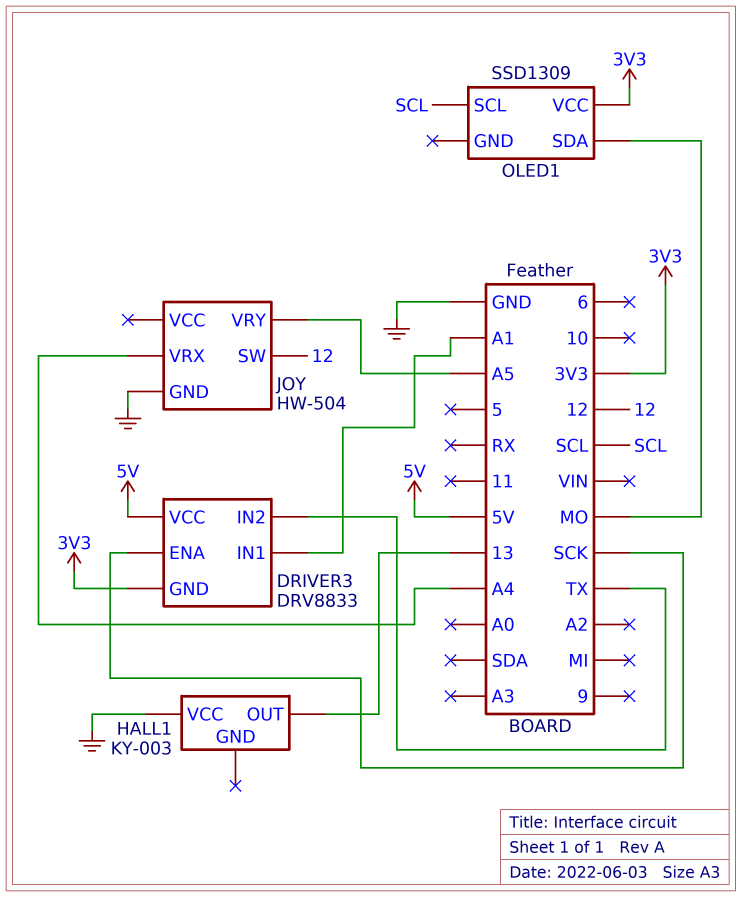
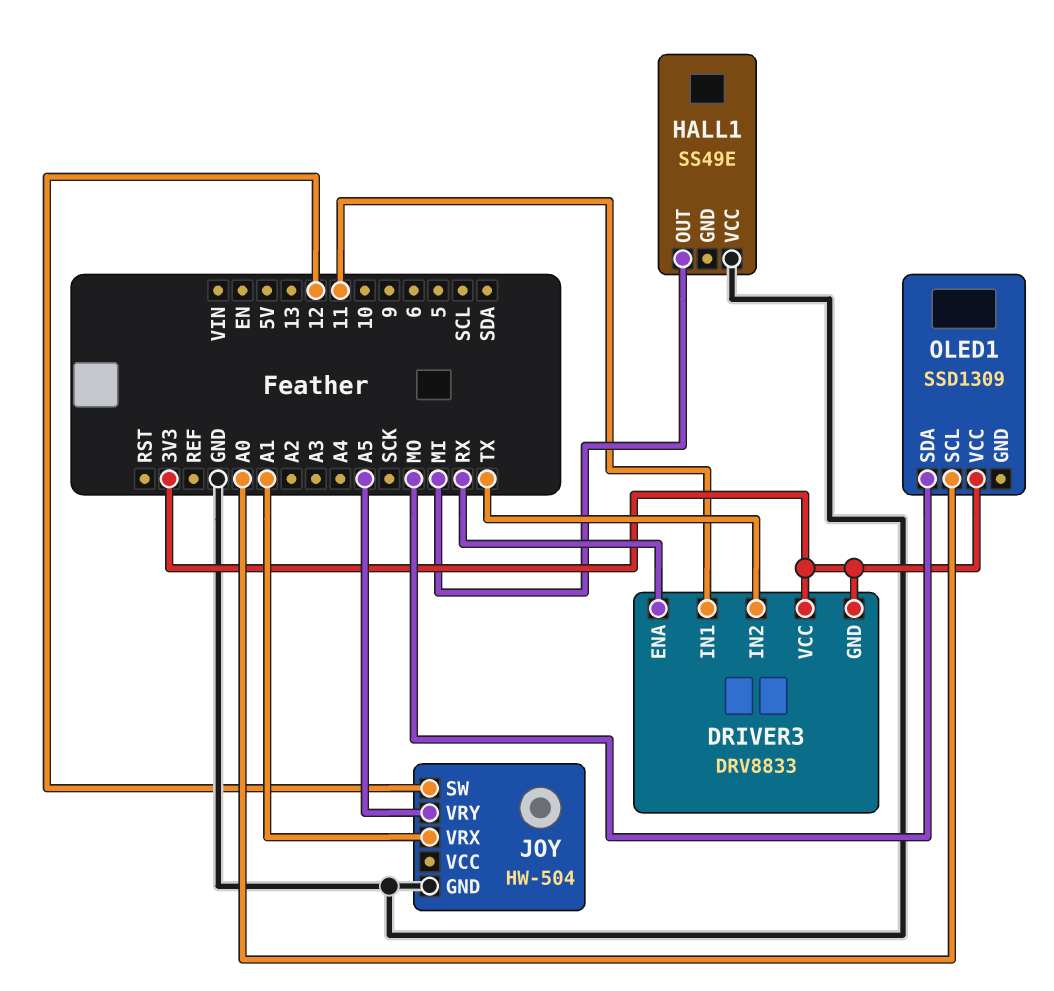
DRIVER3 pin ENA: SCK -> RX
DRIVER3 pin IN1: A1 -> 11
DRIVER3 pin VCC: 5V -> 3V3
HALL1: KY-003 -> SS49E
HALL1 pin OUT: 13 -> MI
JOY pin VRX: A4 -> A1
OLED1 pin SCL: SCL -> A0

